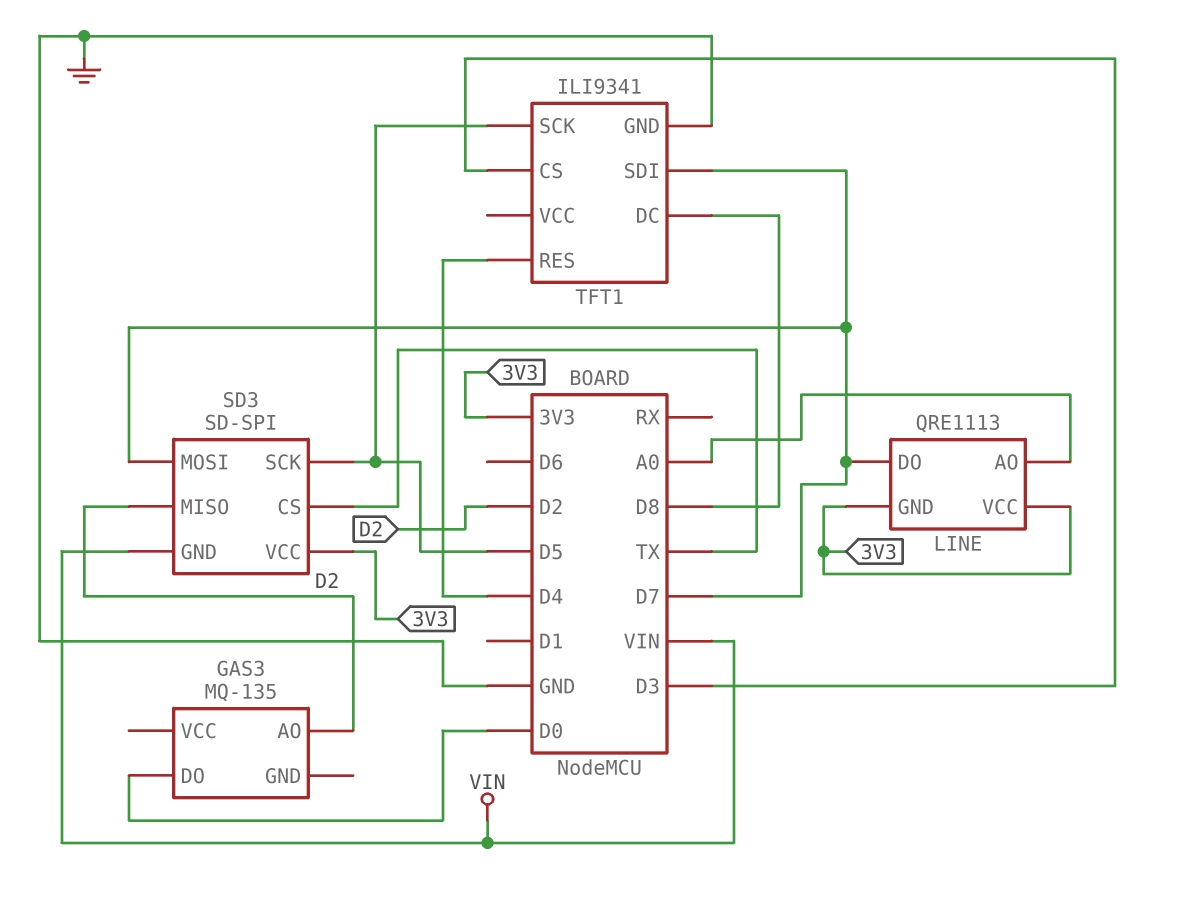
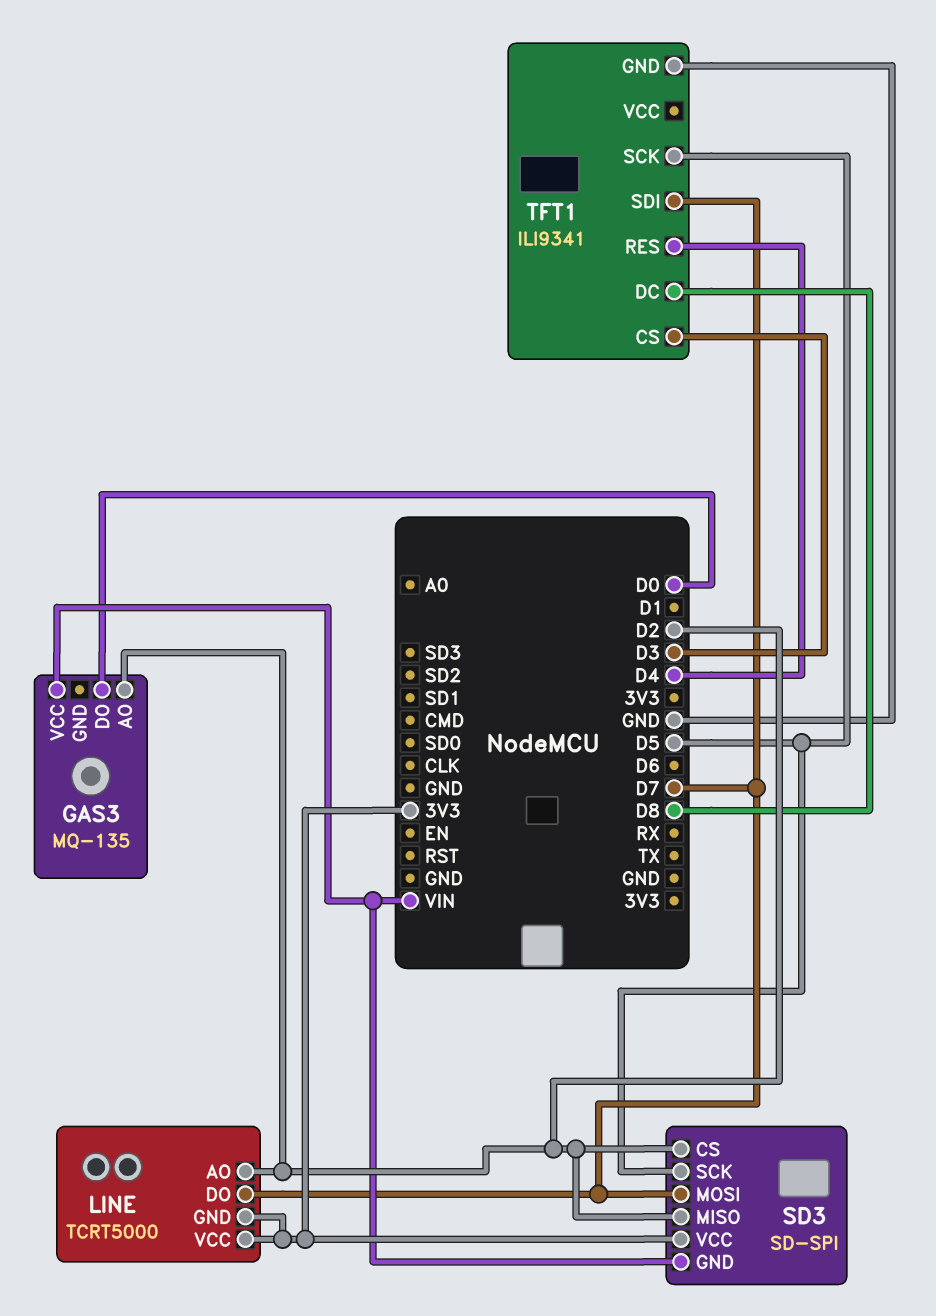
GAS3 pin VCC: none -> VIN
LINE: QRE1113 -> TCRT5000
LINE pin AO: A0 -> D2
SD3 pin CS: TX -> D2

